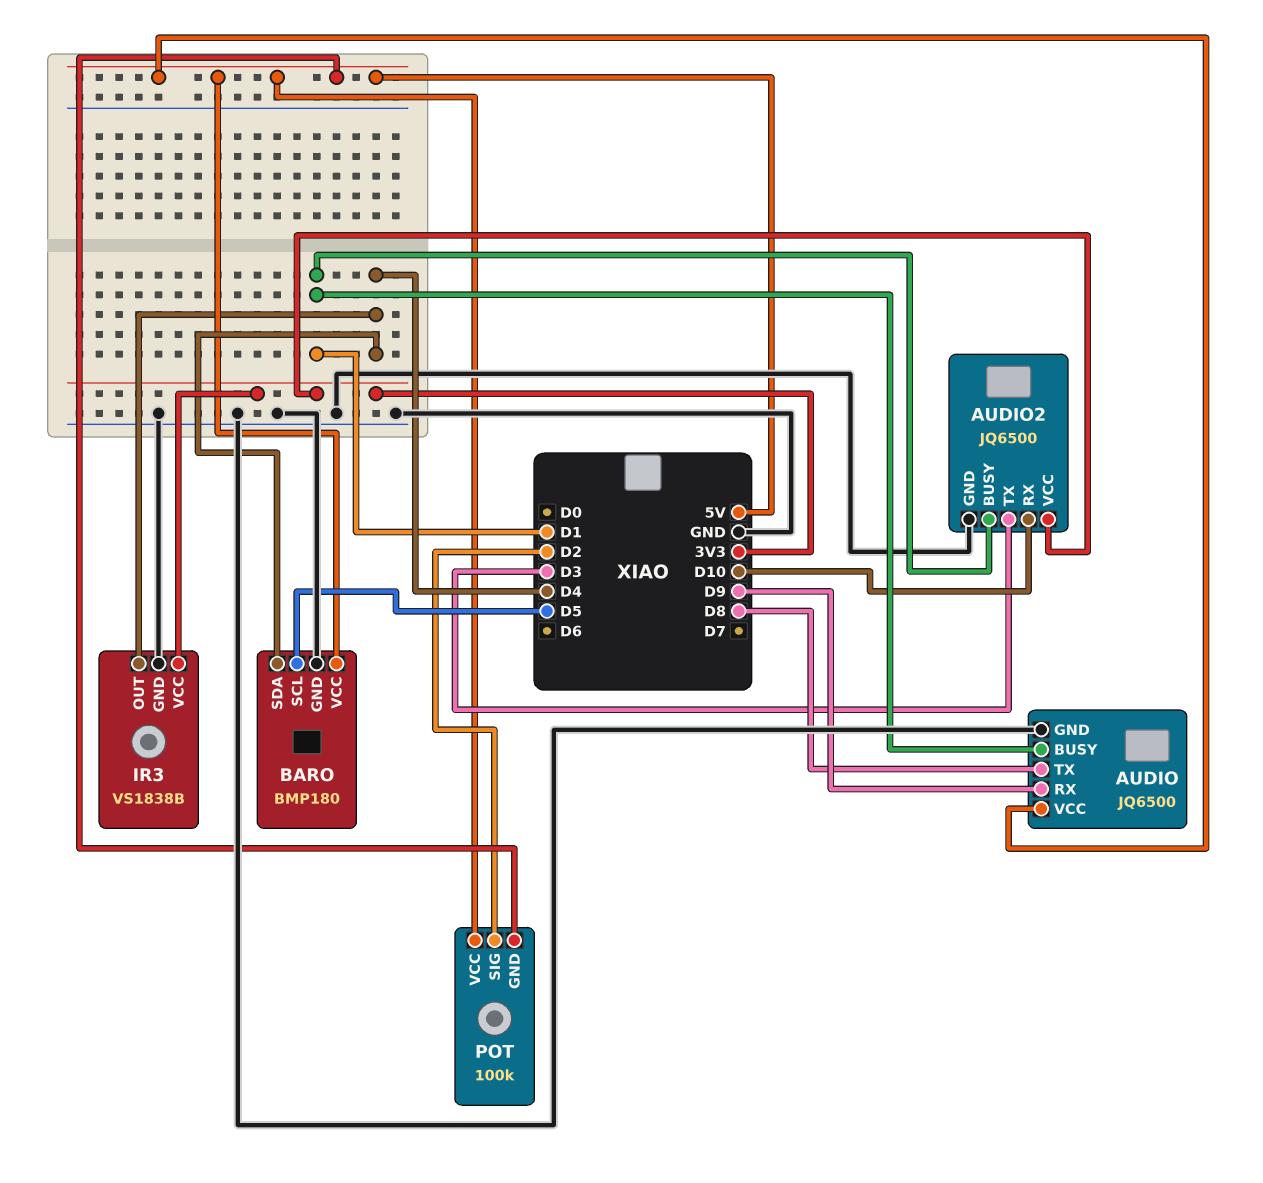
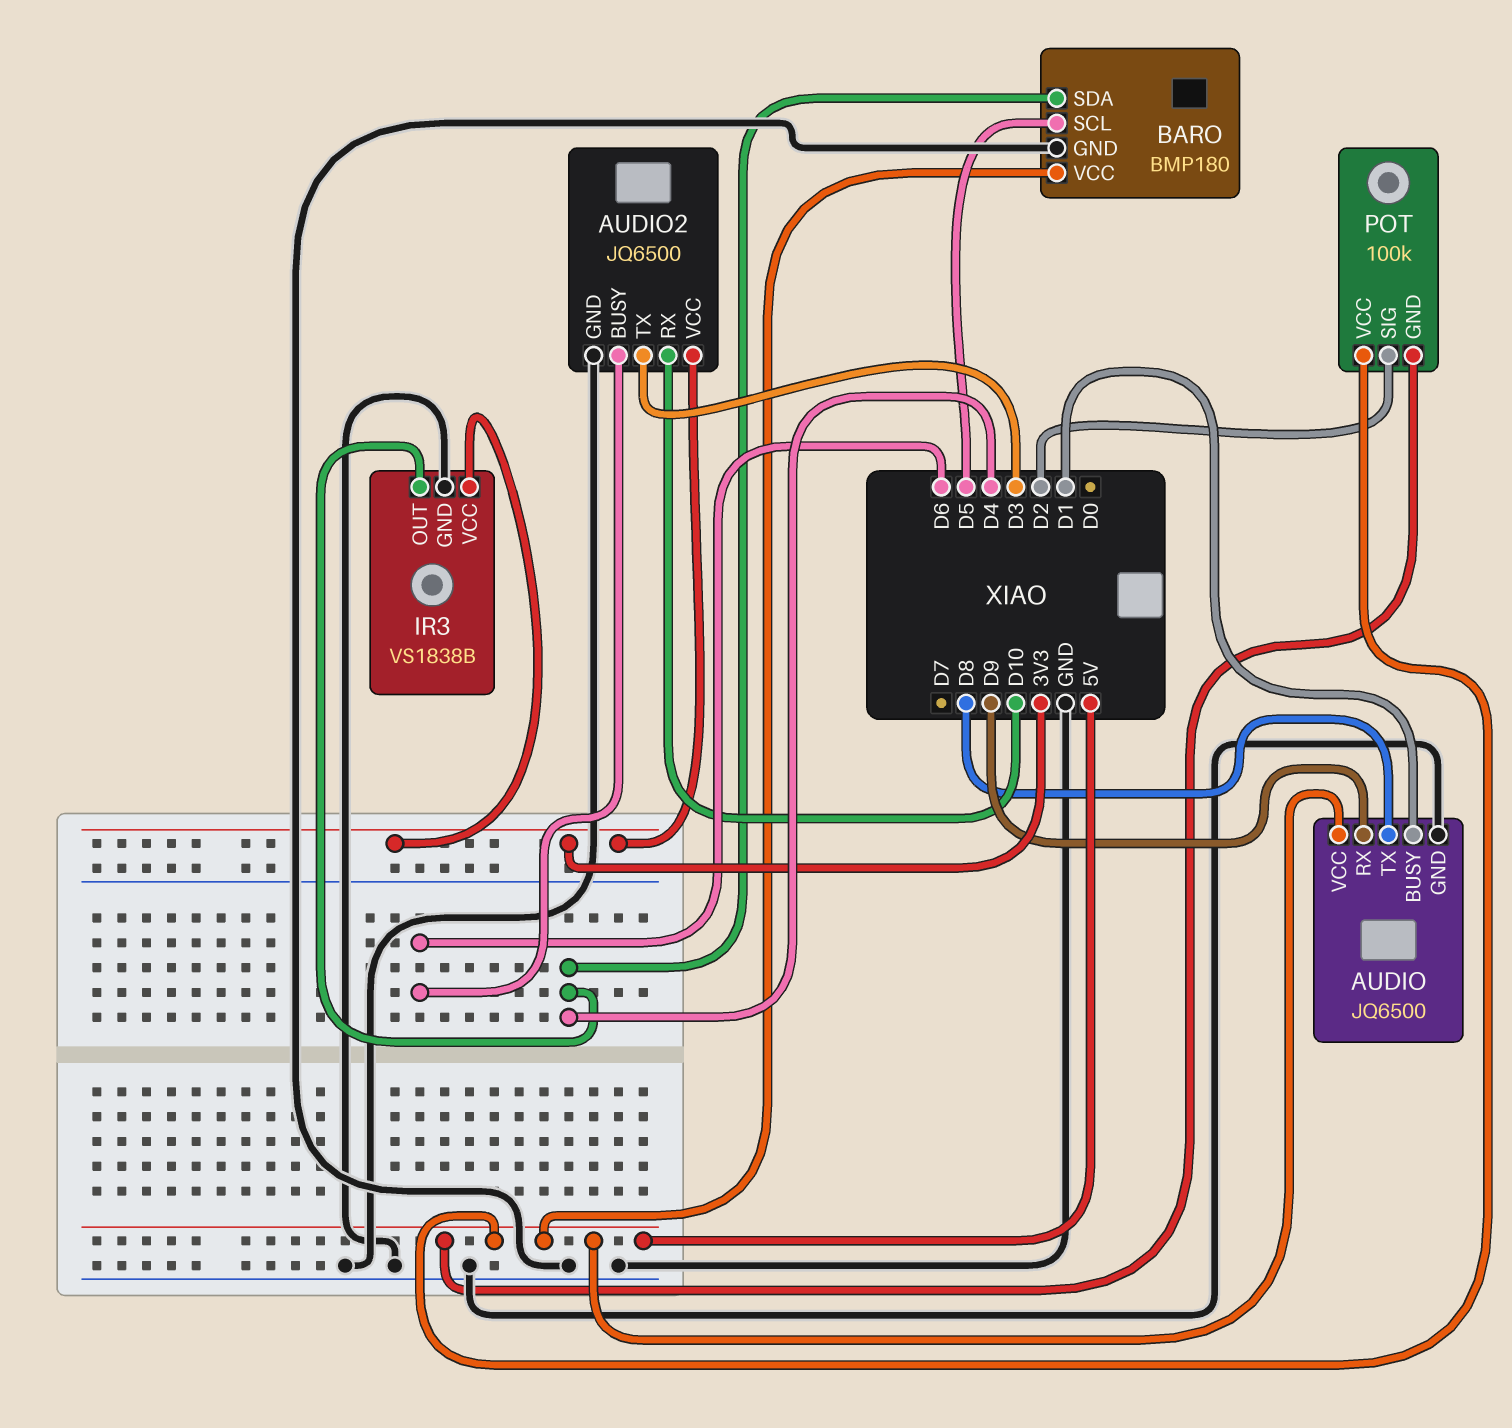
AUDIO2 pin BUSY: D1 -> D6

